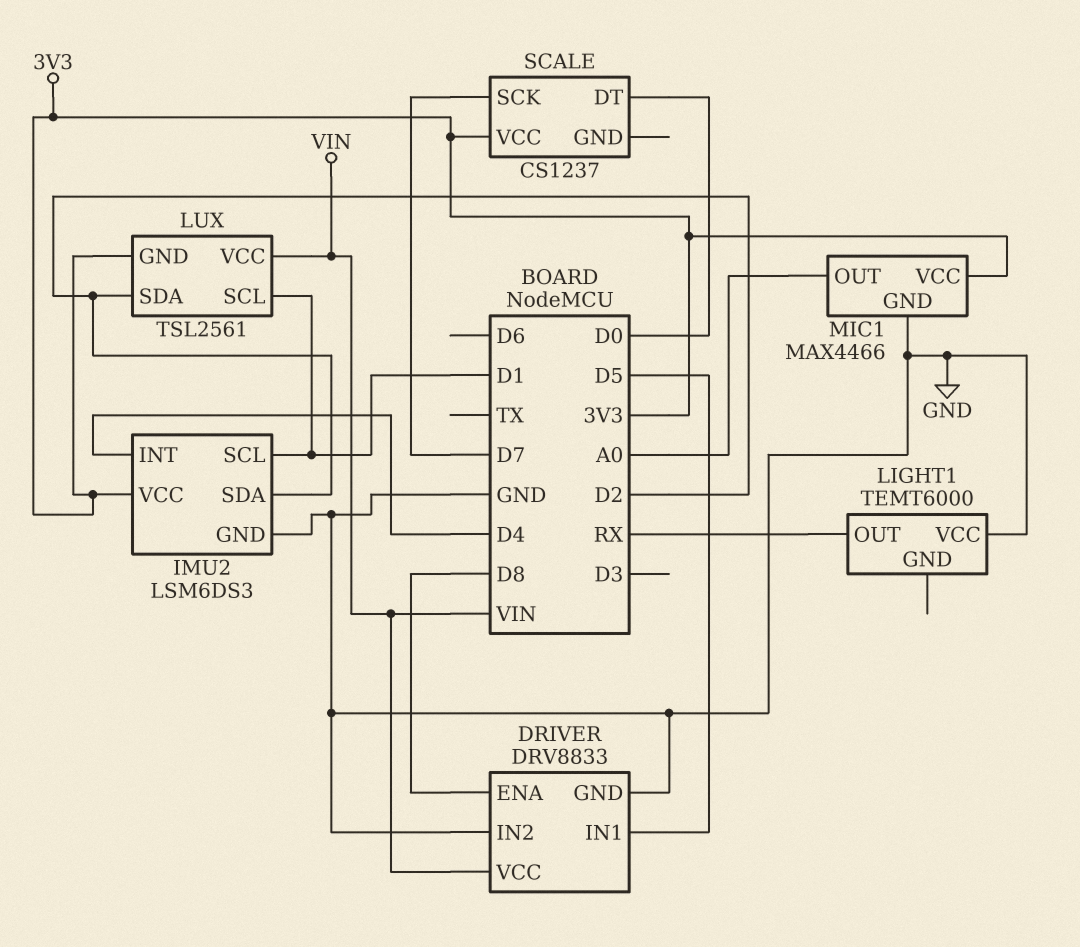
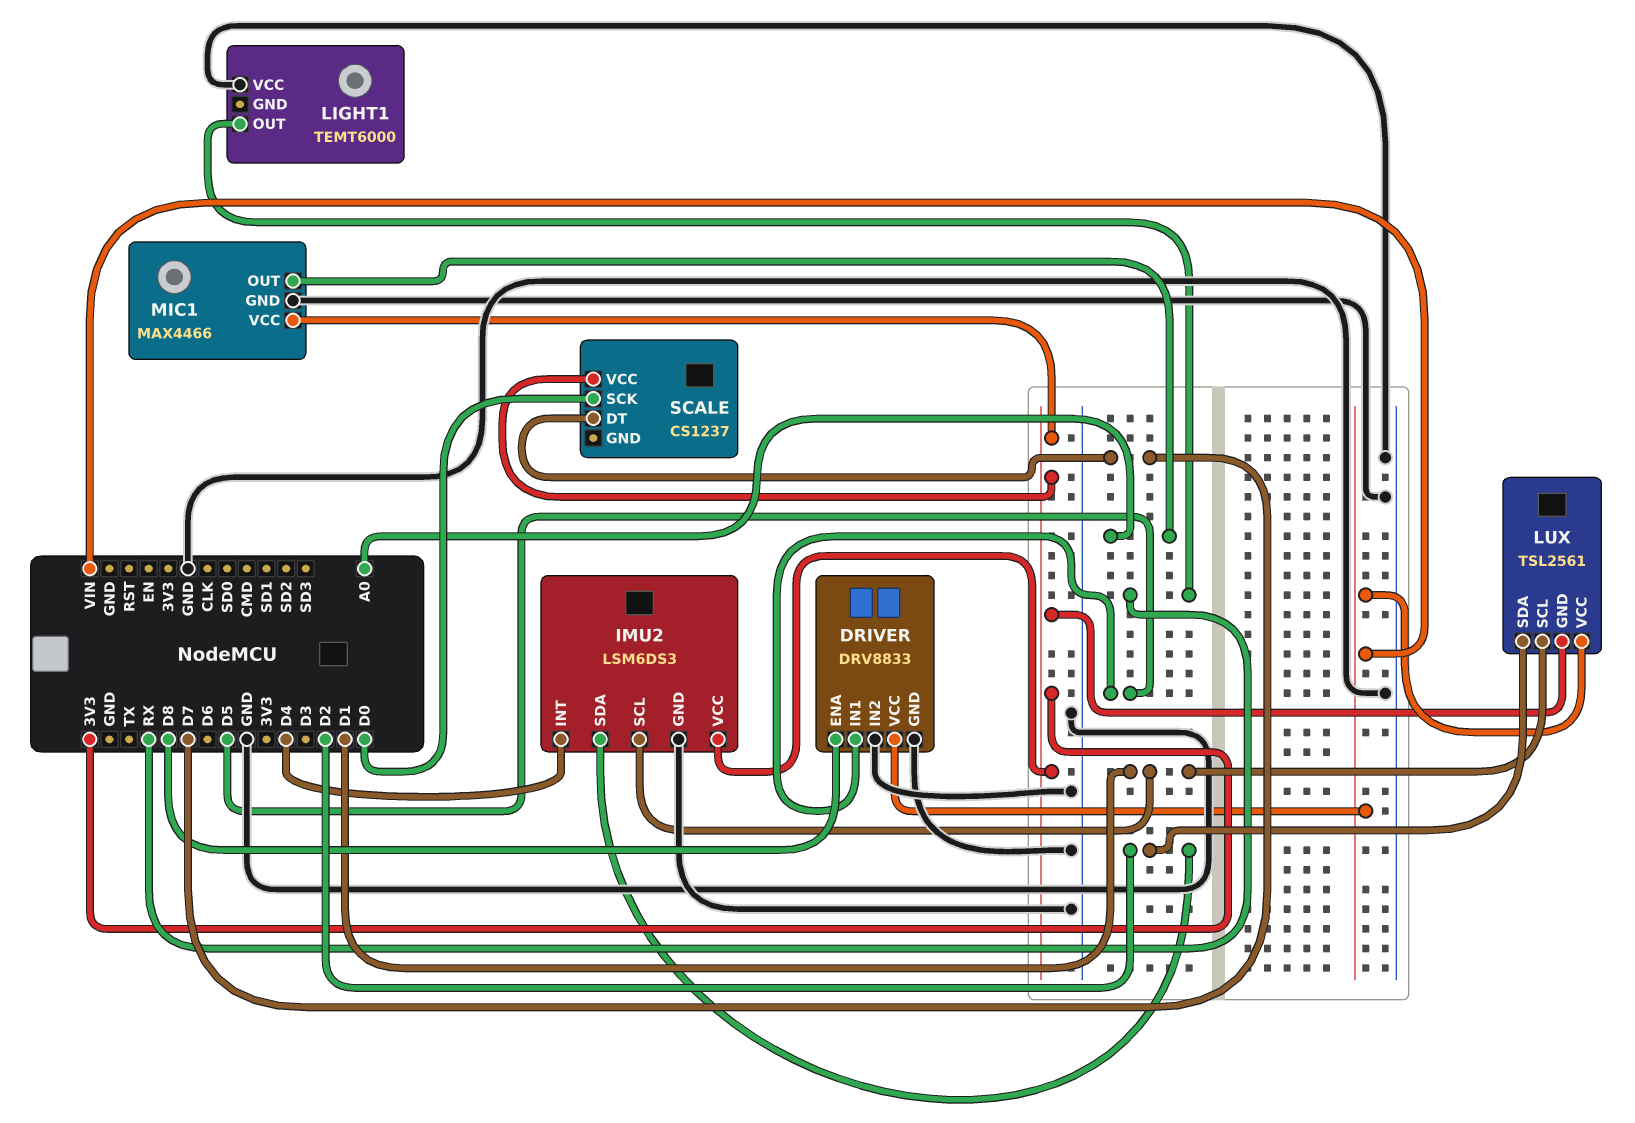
SCALE pin DT: D0 -> D7
SCALE pin SCK: D7 -> D0

